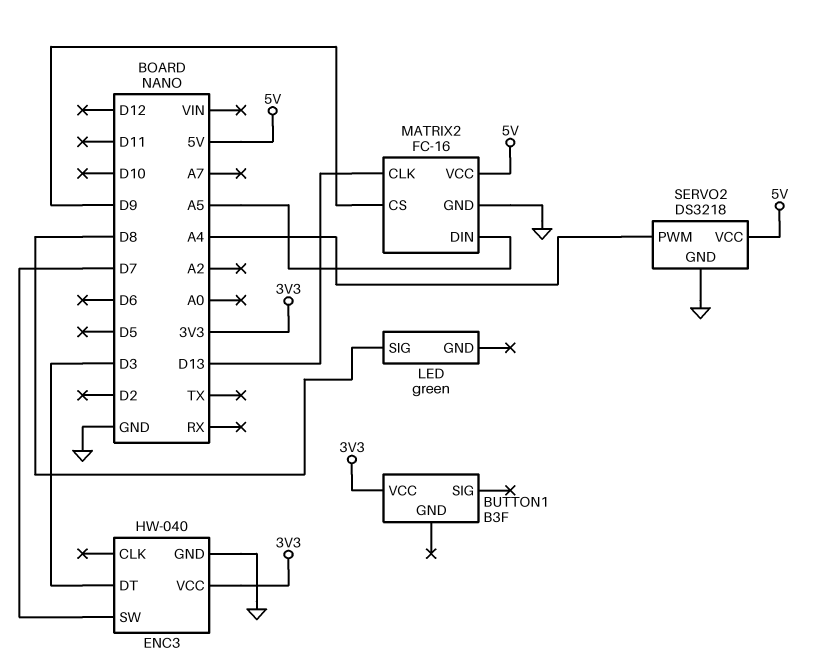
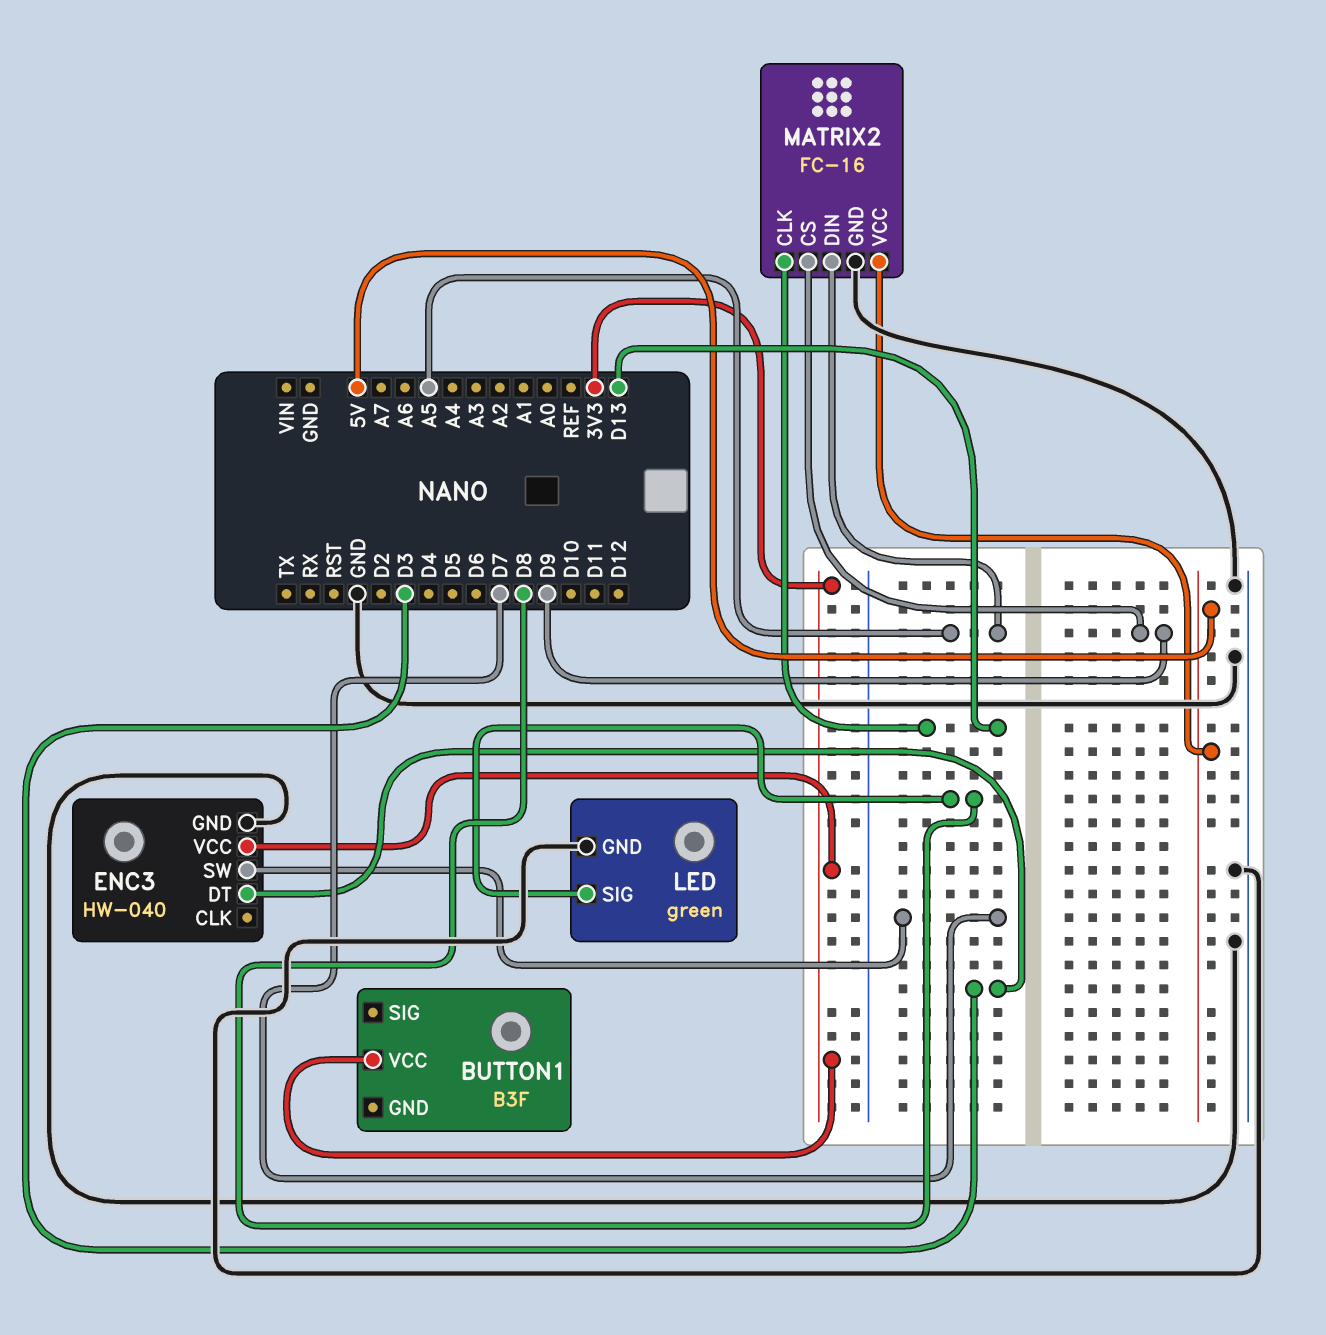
LED pin GND: none -> GND
SERVO2: DS3218 -> none
SERVO2 pin GND: GND -> none
SERVO2 pin PWM: A4 -> none
SERVO2 pin VCC: 5V -> none

